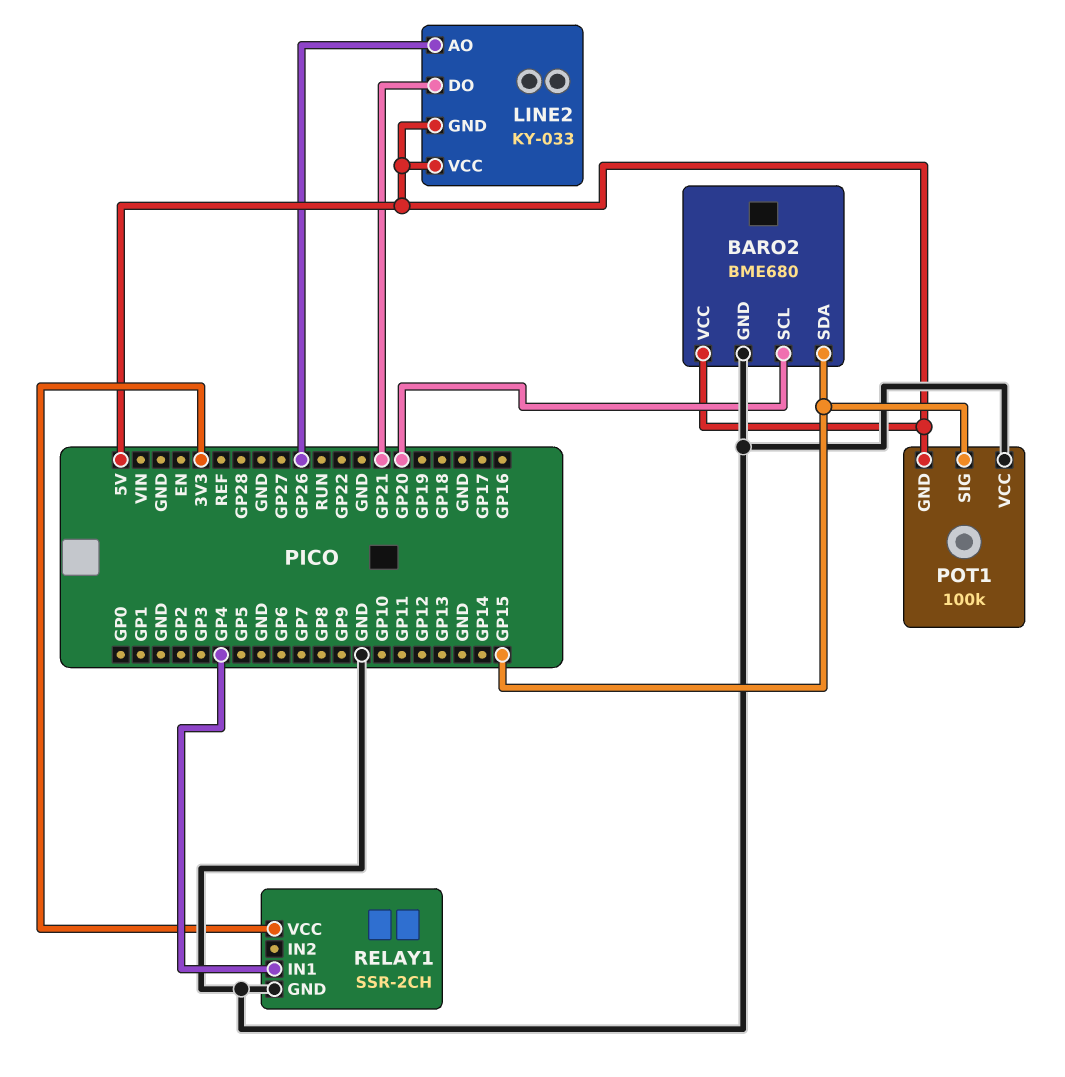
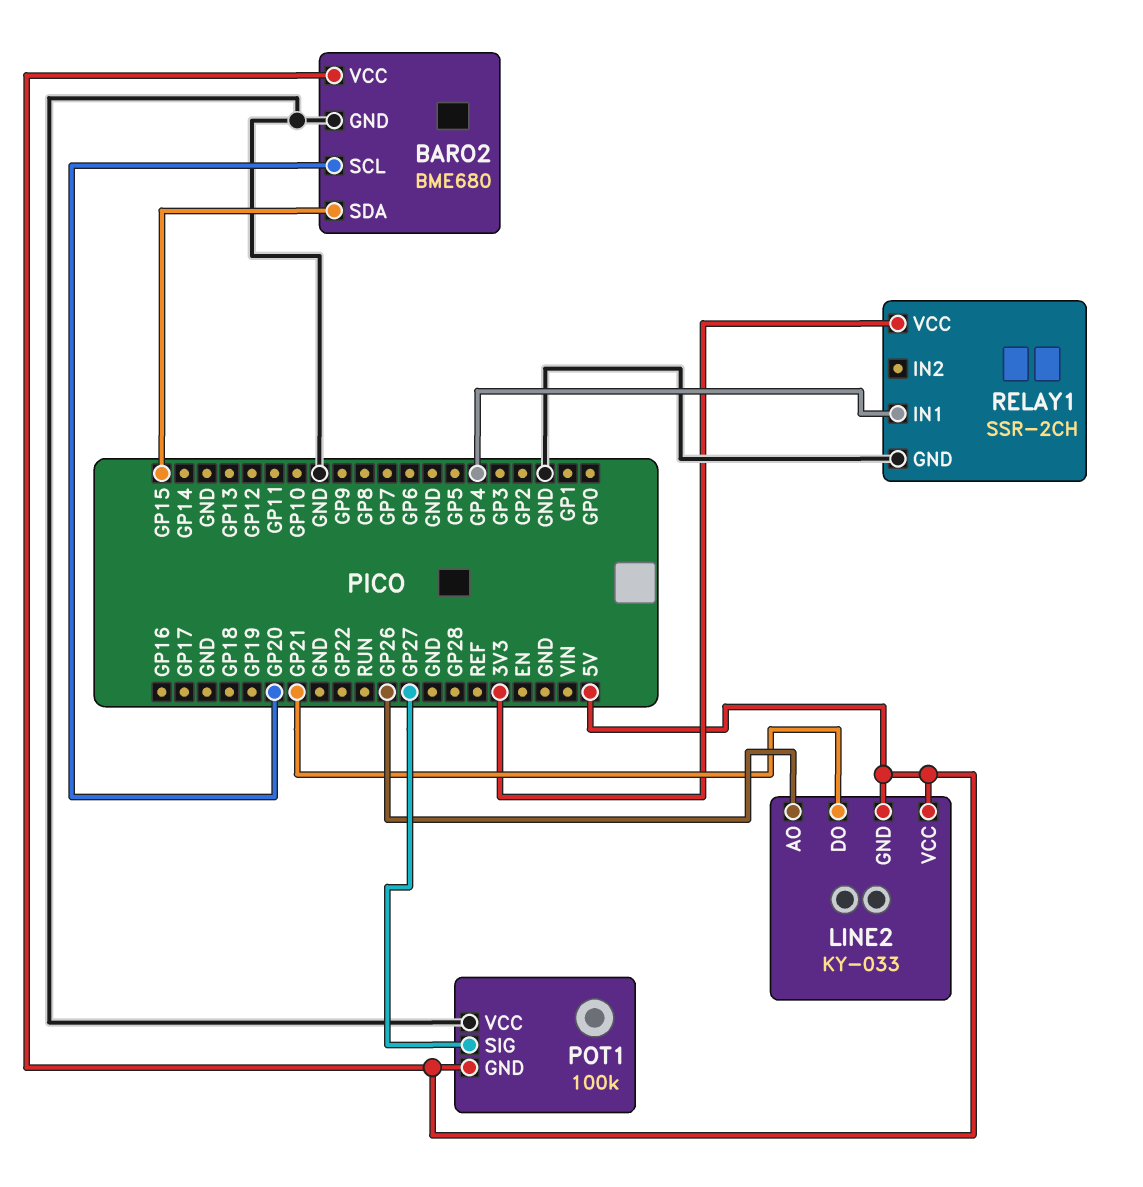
POT1 pin SIG: GP15 -> GP27

